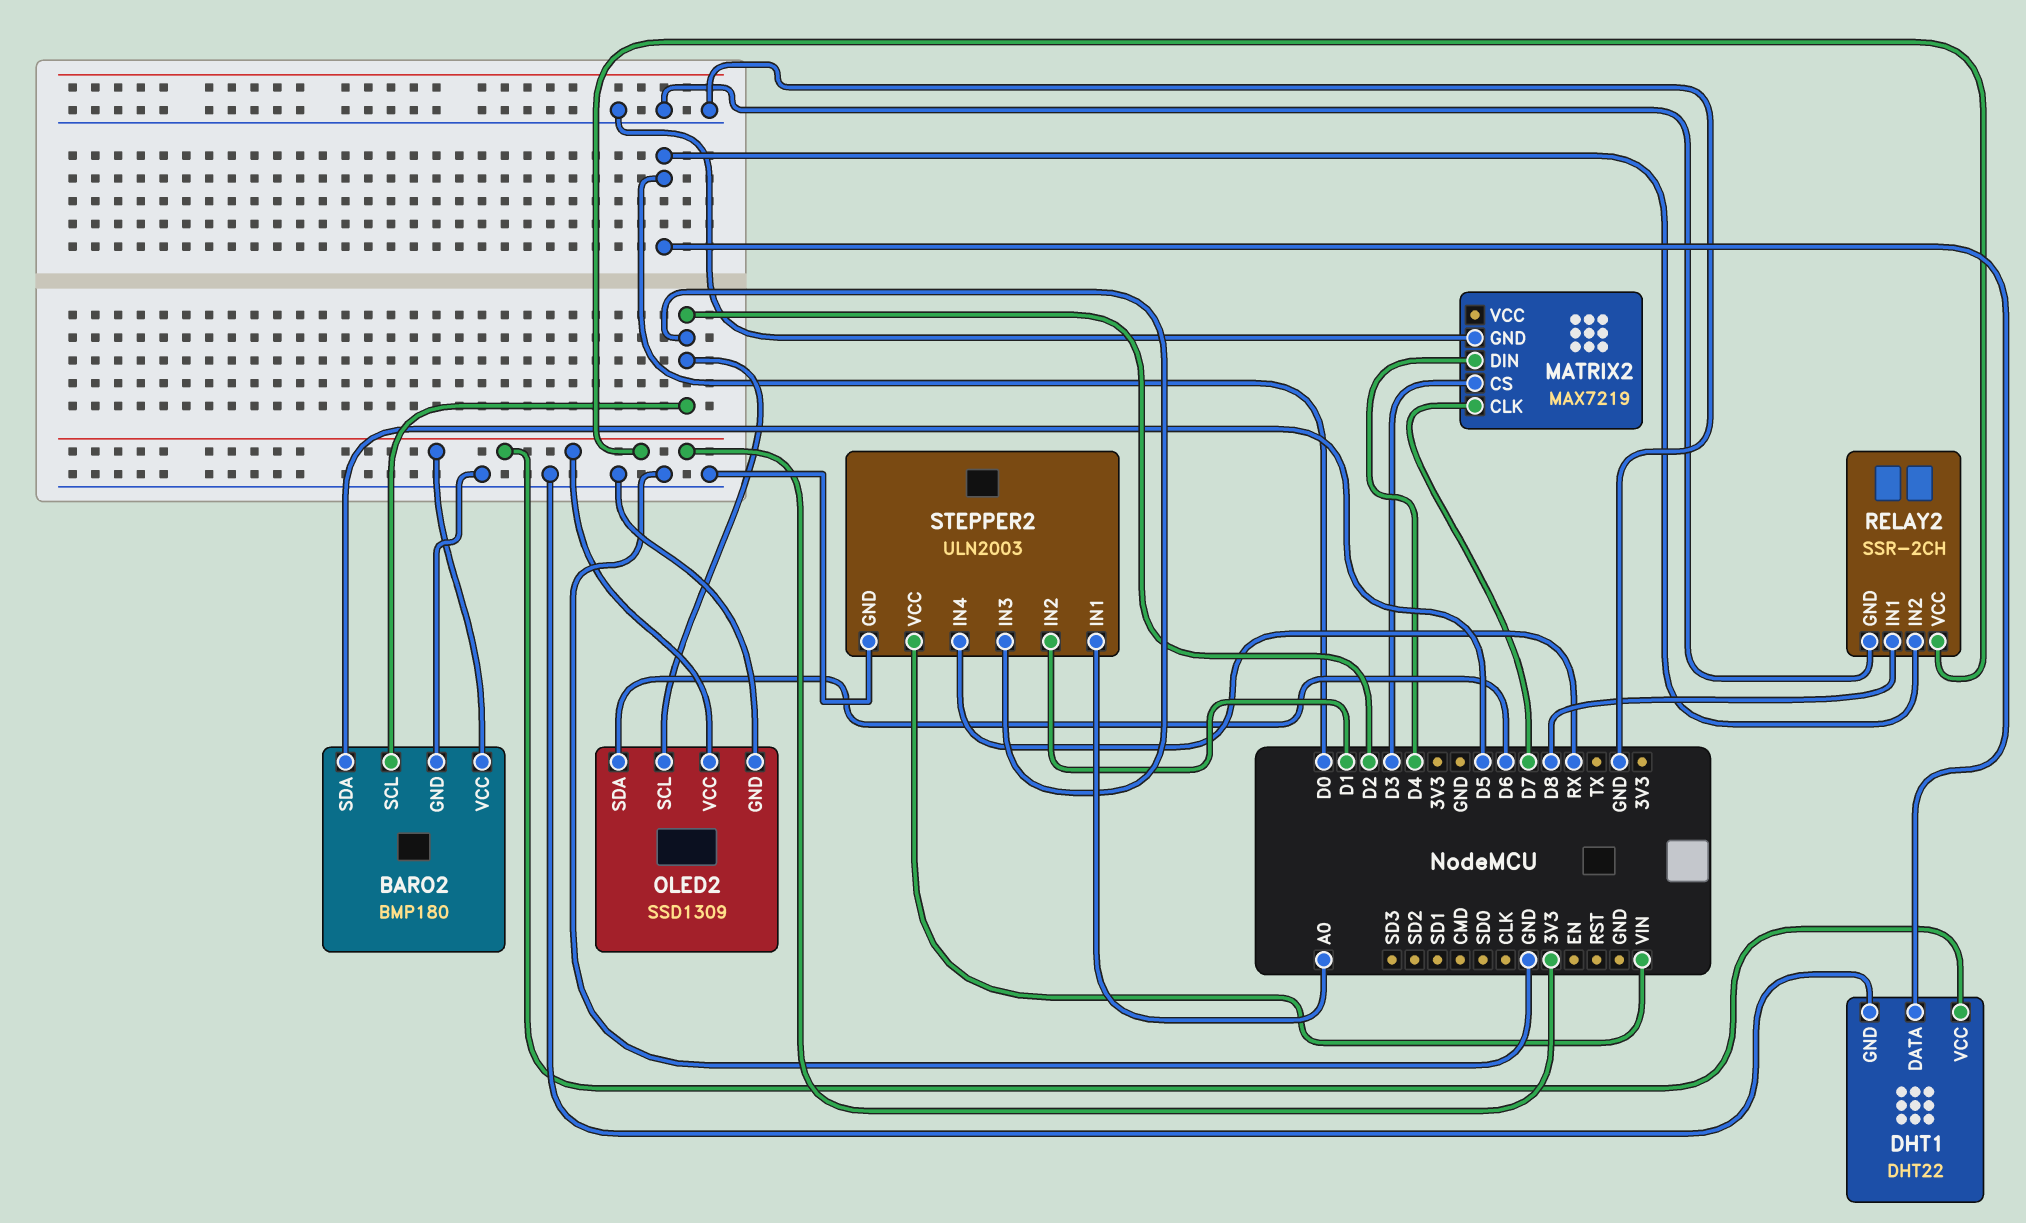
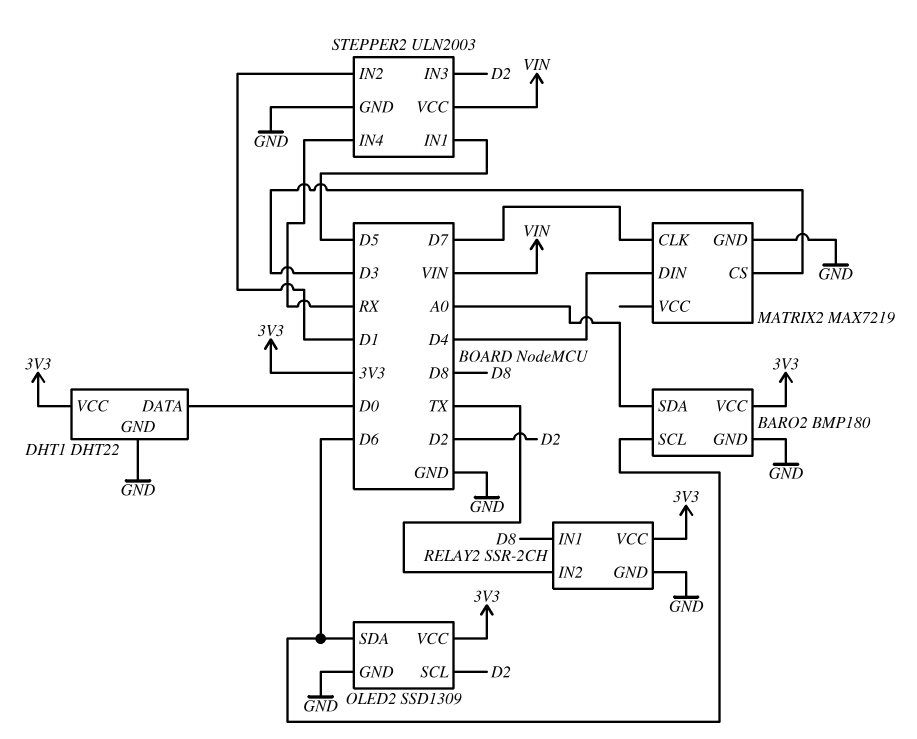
BARO2 pin SCL: D2 -> D6
BARO2 pin SDA: D5 -> A0
RELAY2 pin IN2: D0 -> TX
STEPPER2 pin IN1: A0 -> D5

